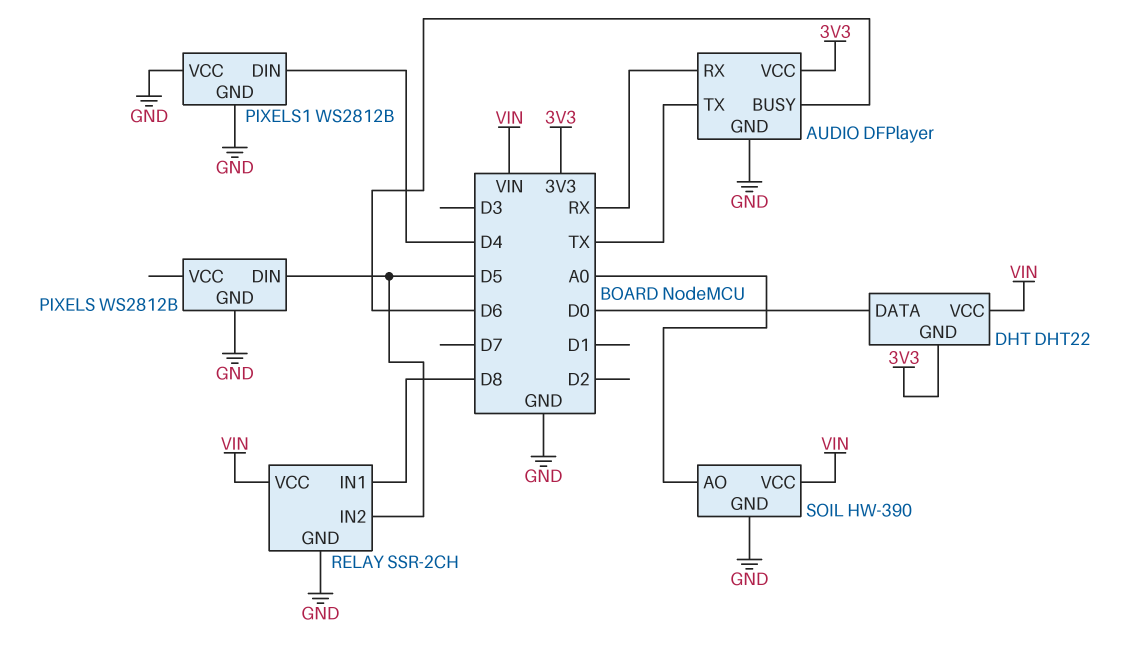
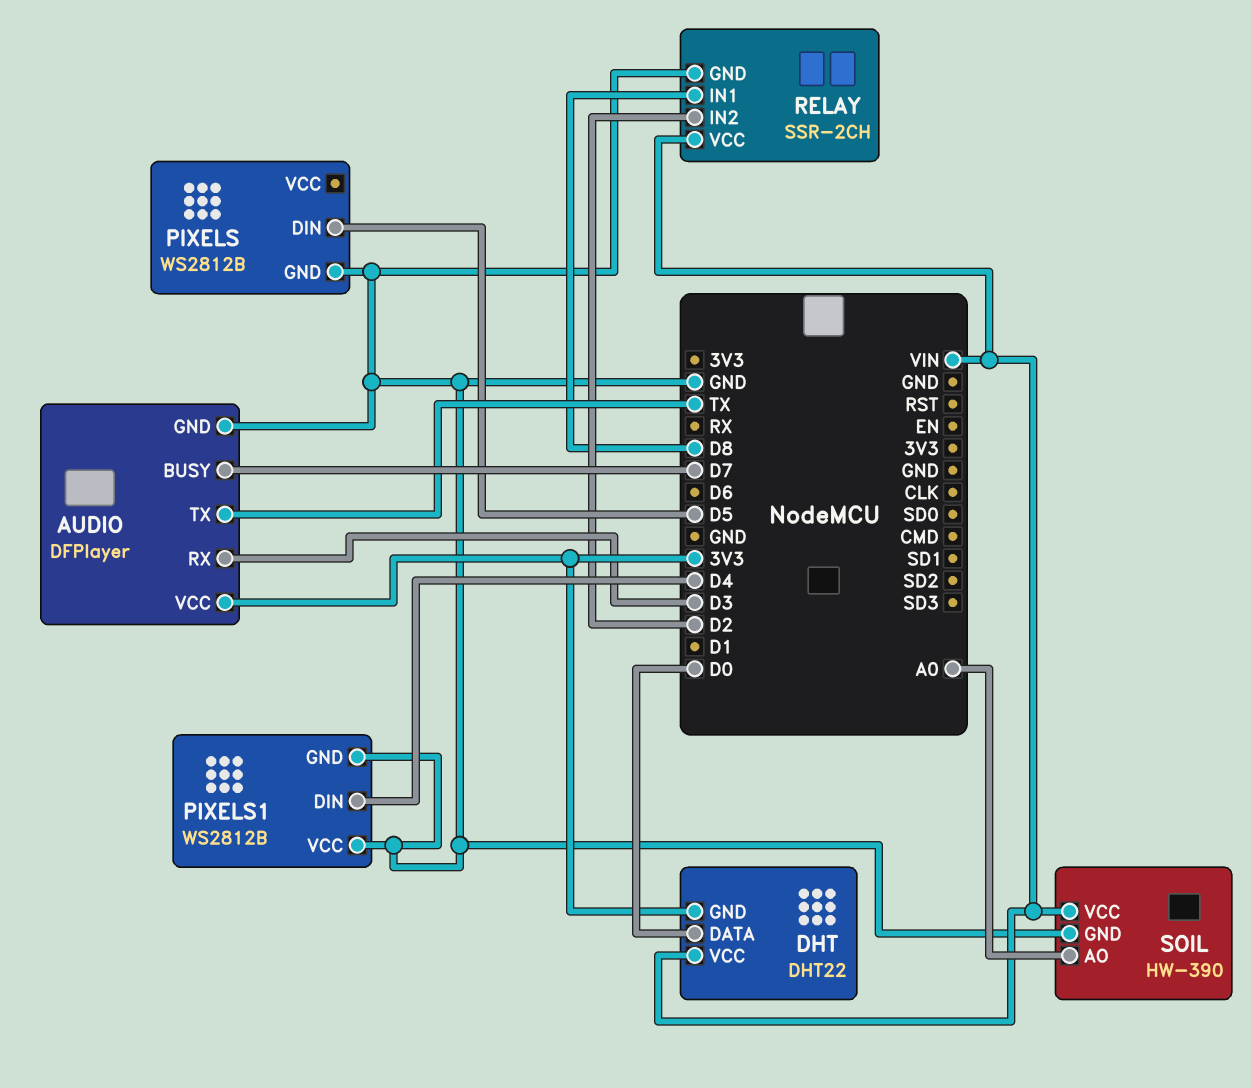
AUDIO pin BUSY: D6 -> D7
AUDIO pin RX: RX -> D3
RELAY pin IN2: D5 -> D2

